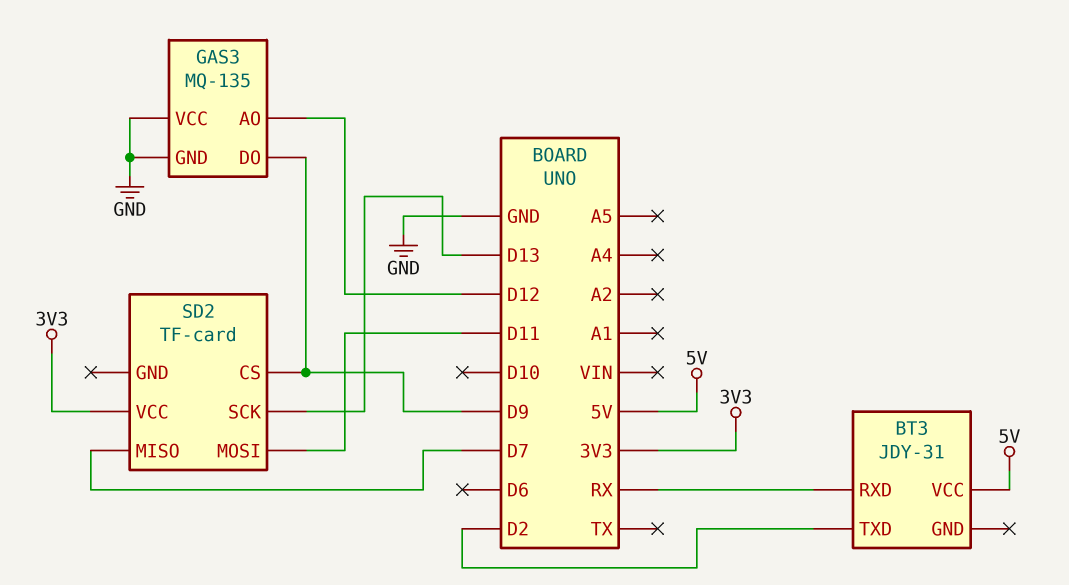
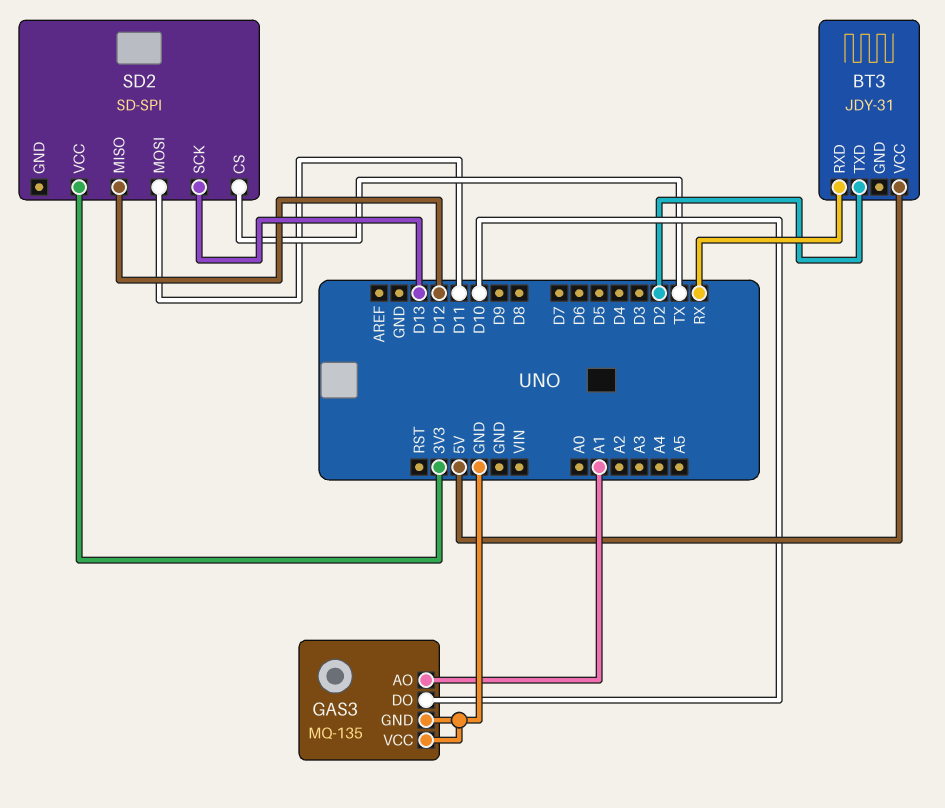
GAS3 pin AO: D12 -> A1
GAS3 pin DO: D9 -> D10
SD2: TF-card -> SD-SPI
SD2 pin CS: D9 -> TX
SD2 pin MISO: D7 -> D12

